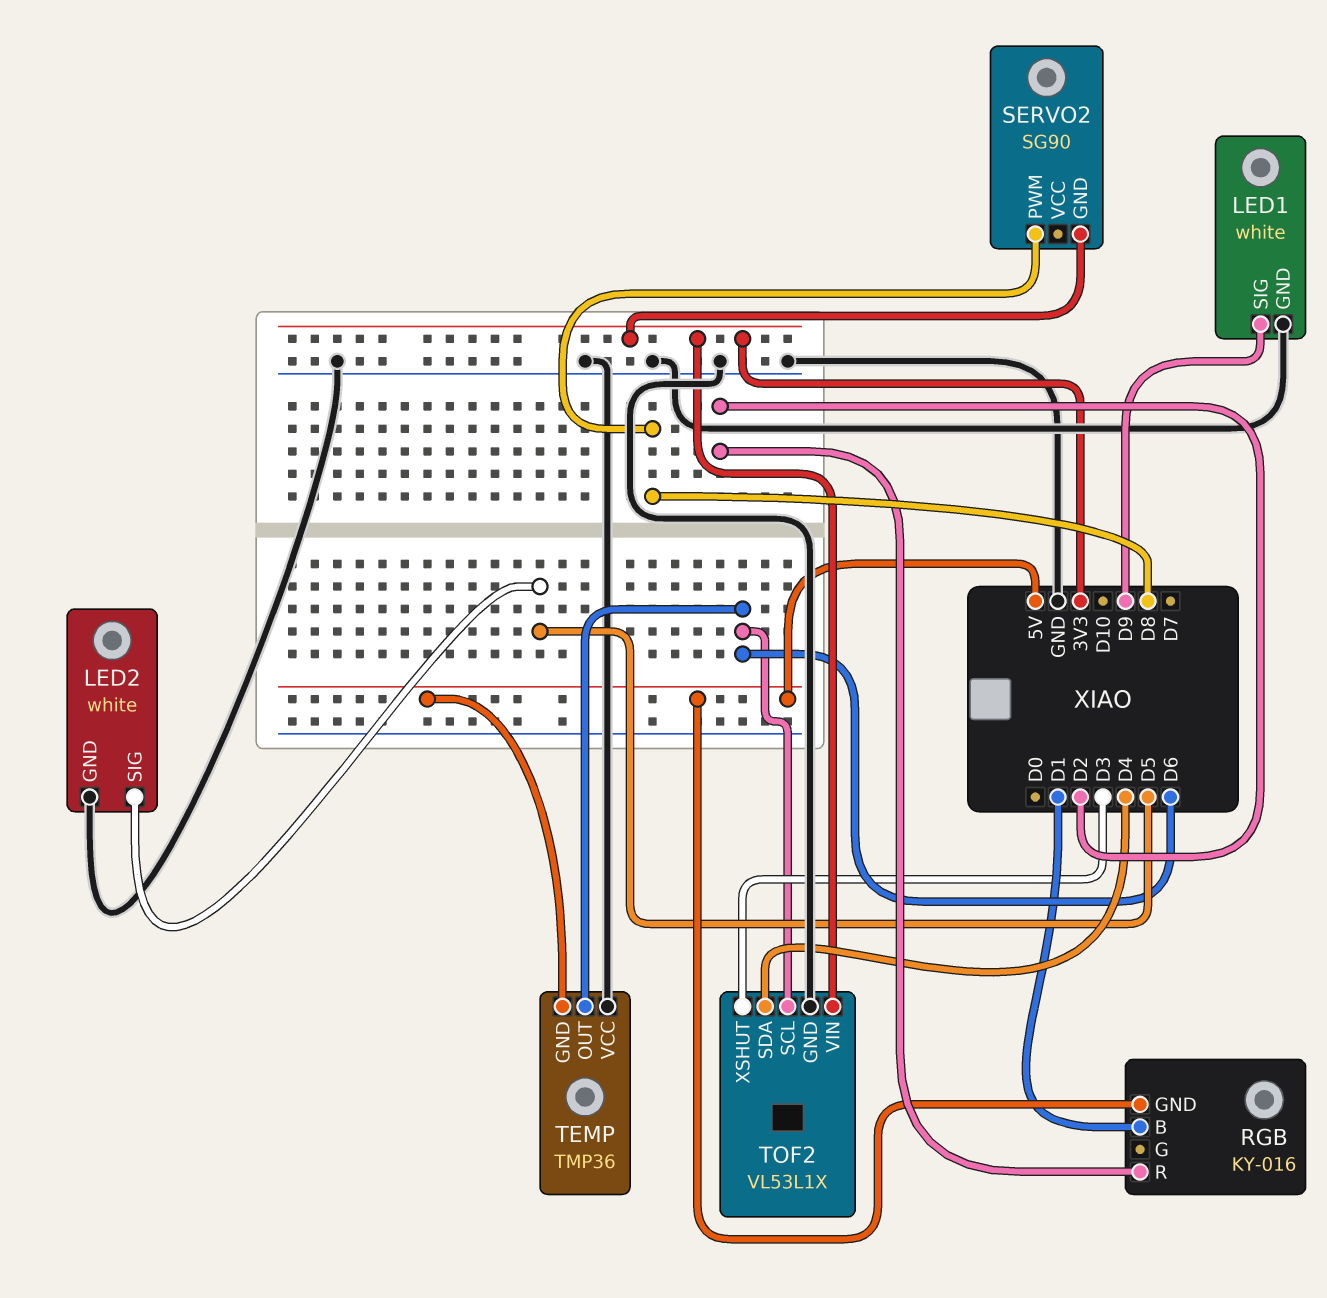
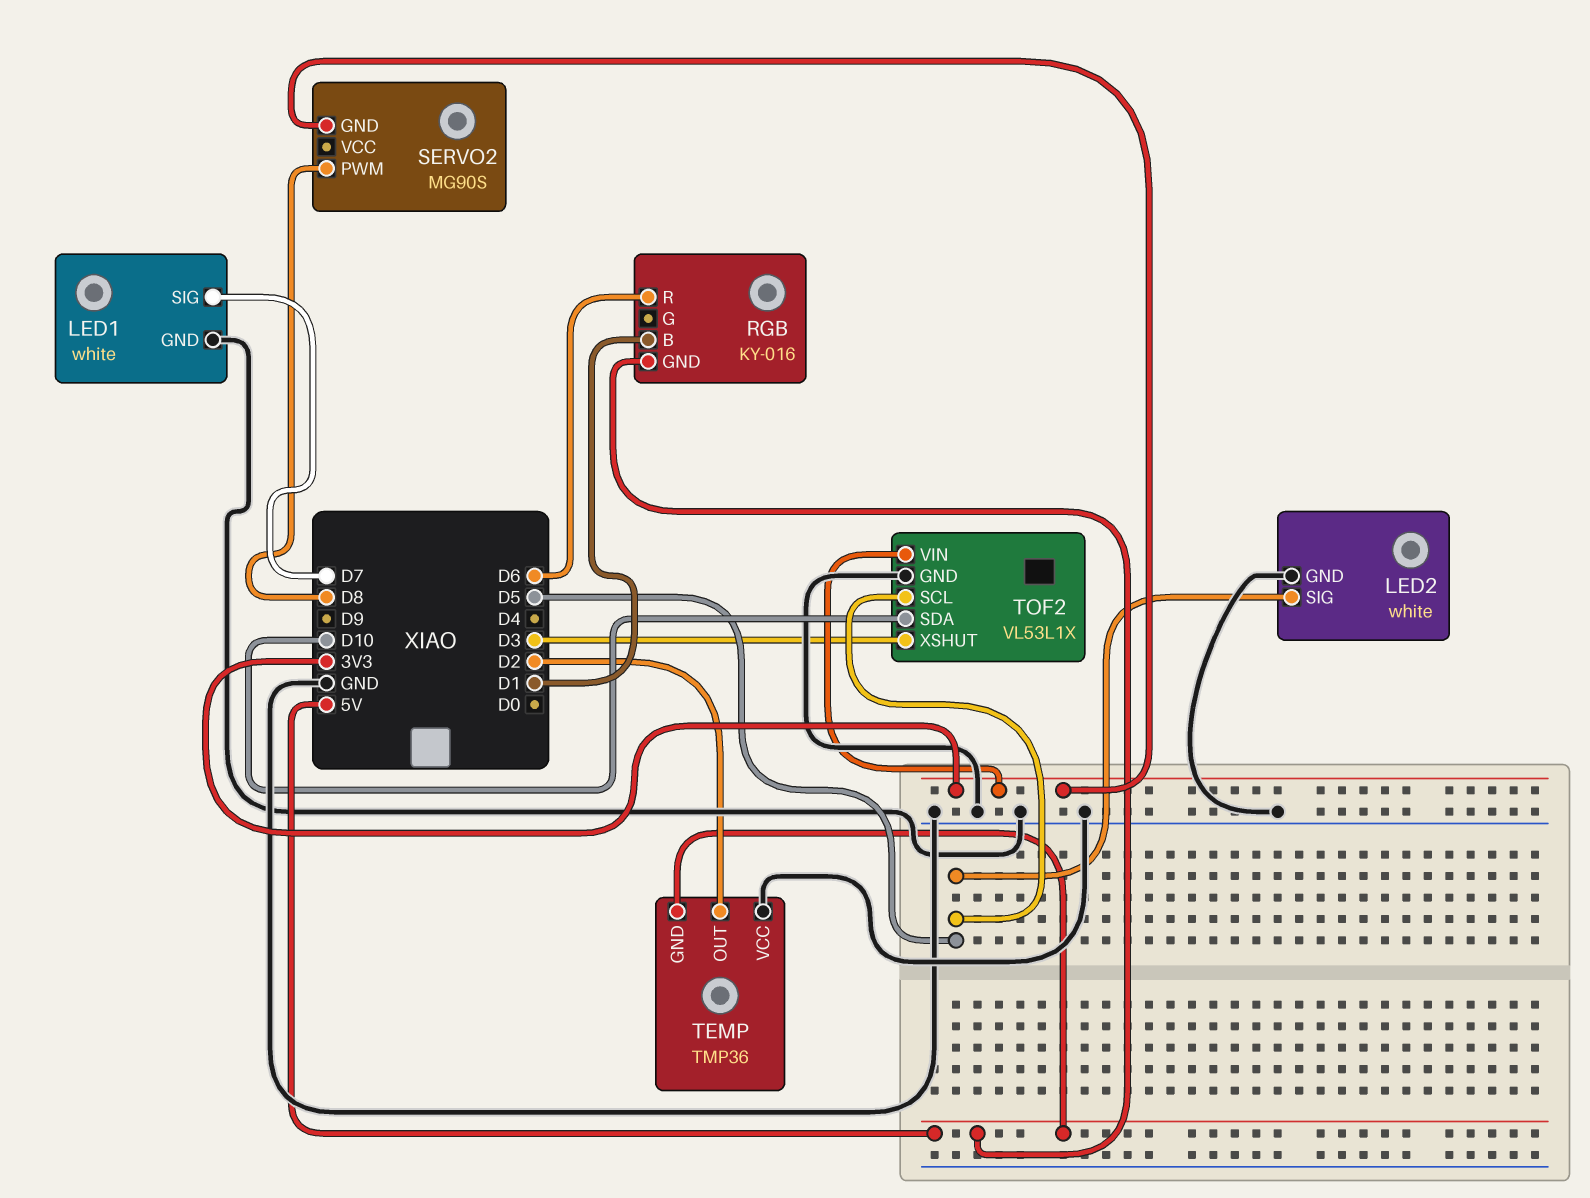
LED1 pin SIG: D9 -> D7
RGB pin R: D2 -> D6
SERVO2: SG90 -> MG90S
TEMP pin OUT: D6 -> D2
TOF2 pin SCL: D6 -> D5
TOF2 pin SDA: D4 -> D10

